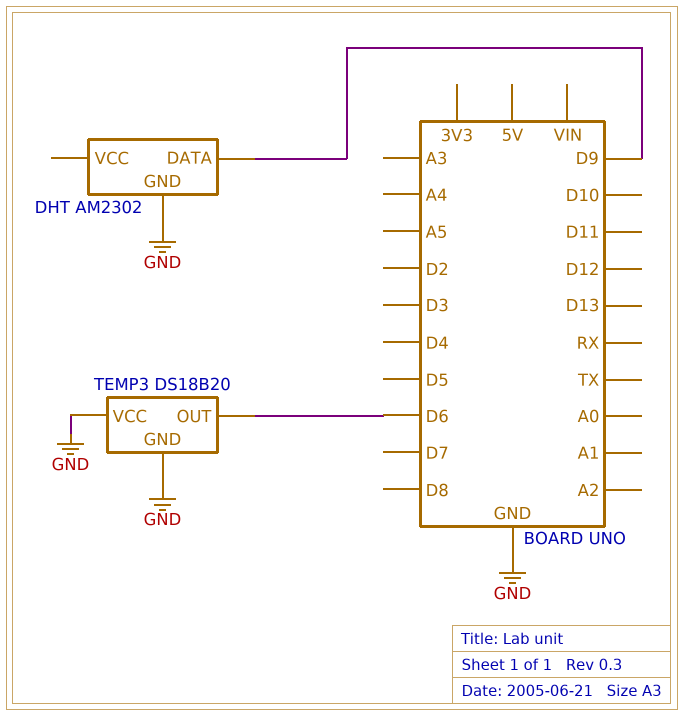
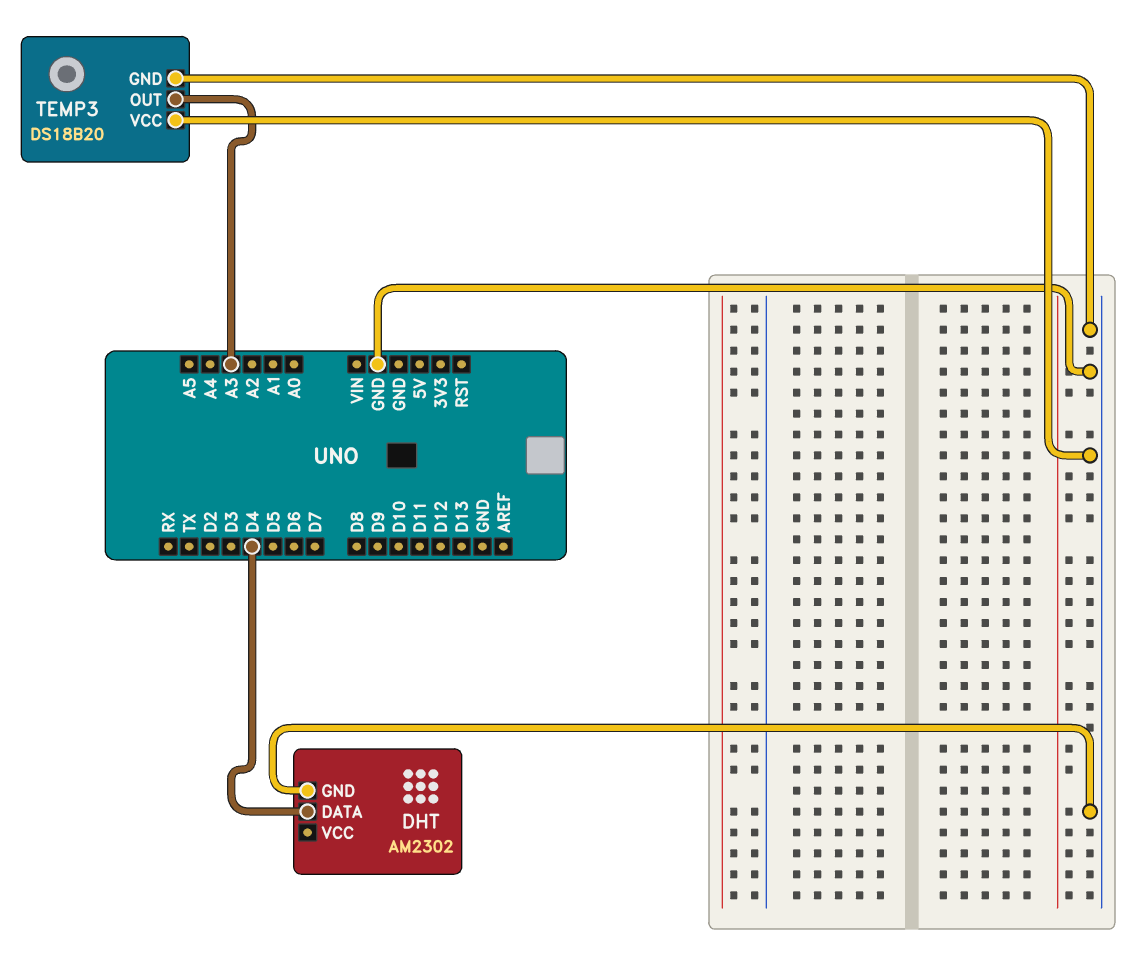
DHT pin DATA: D9 -> D4
TEMP3 pin OUT: D6 -> A3

